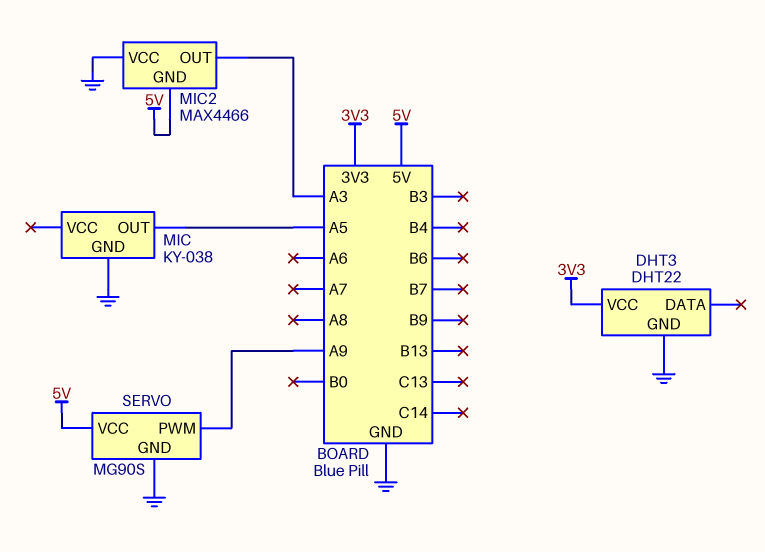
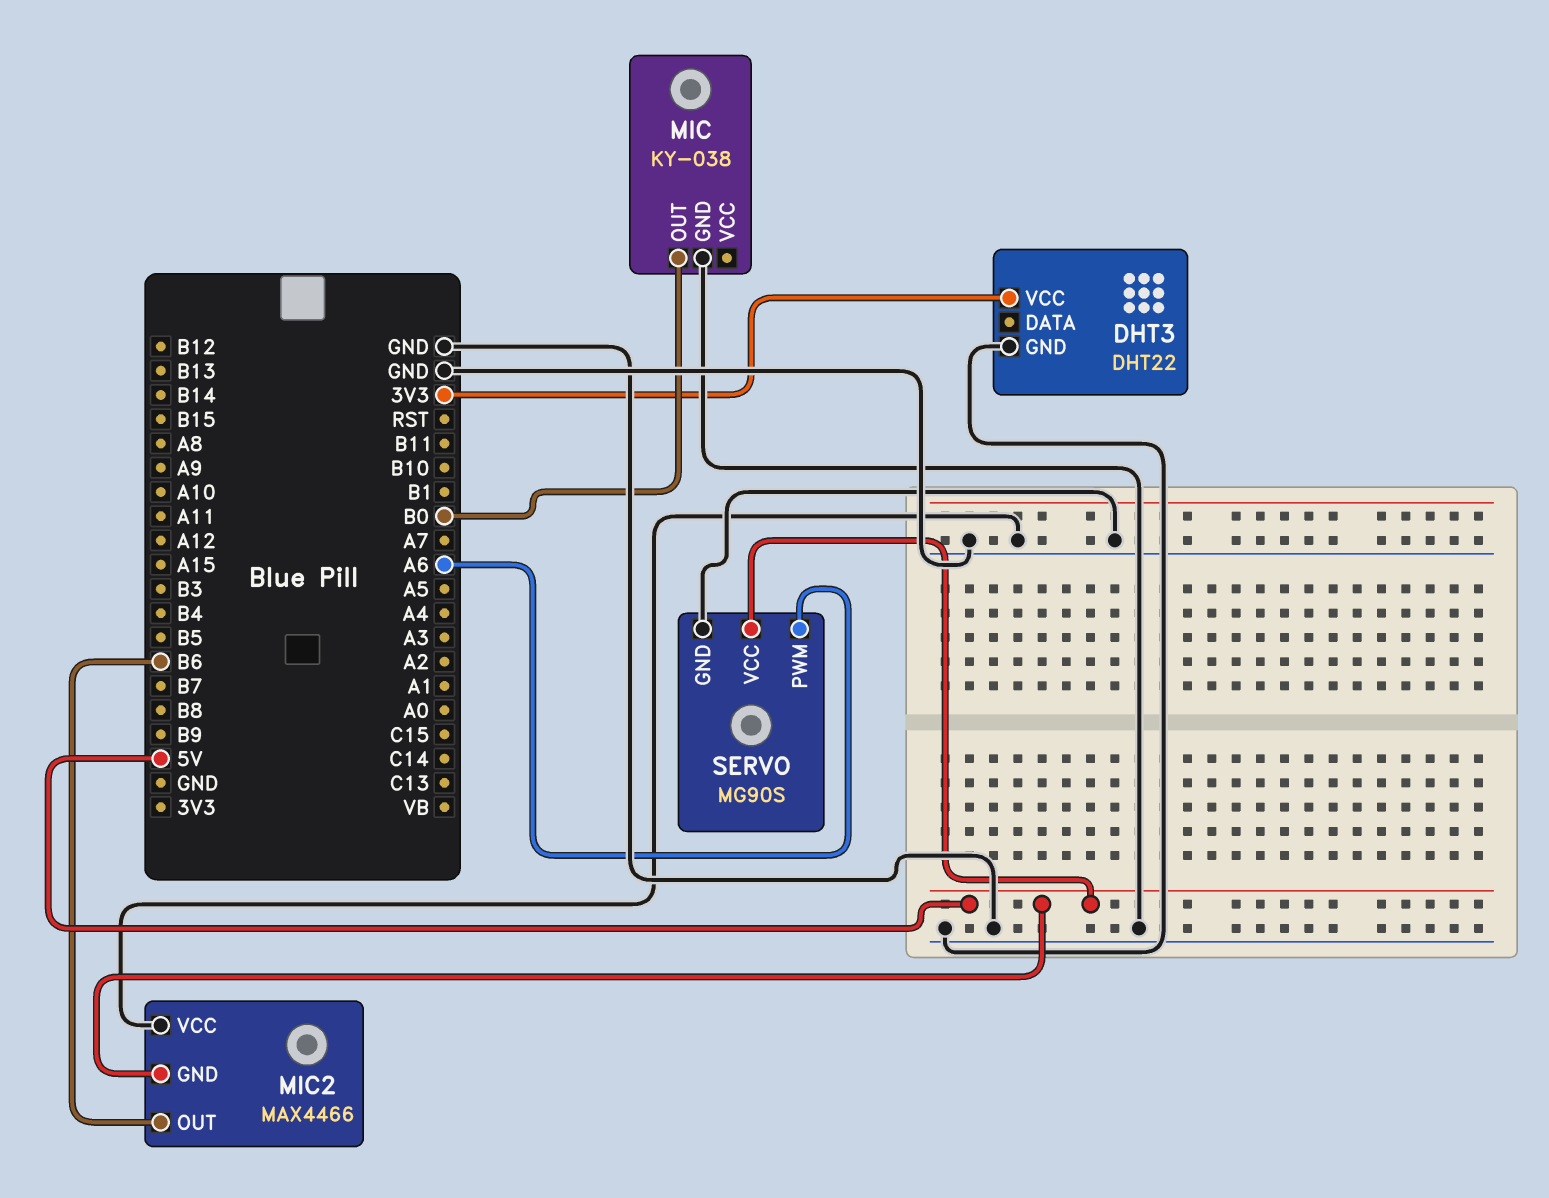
MIC pin OUT: A5 -> B0
MIC2 pin OUT: A3 -> B6
SERVO pin PWM: A9 -> A6

